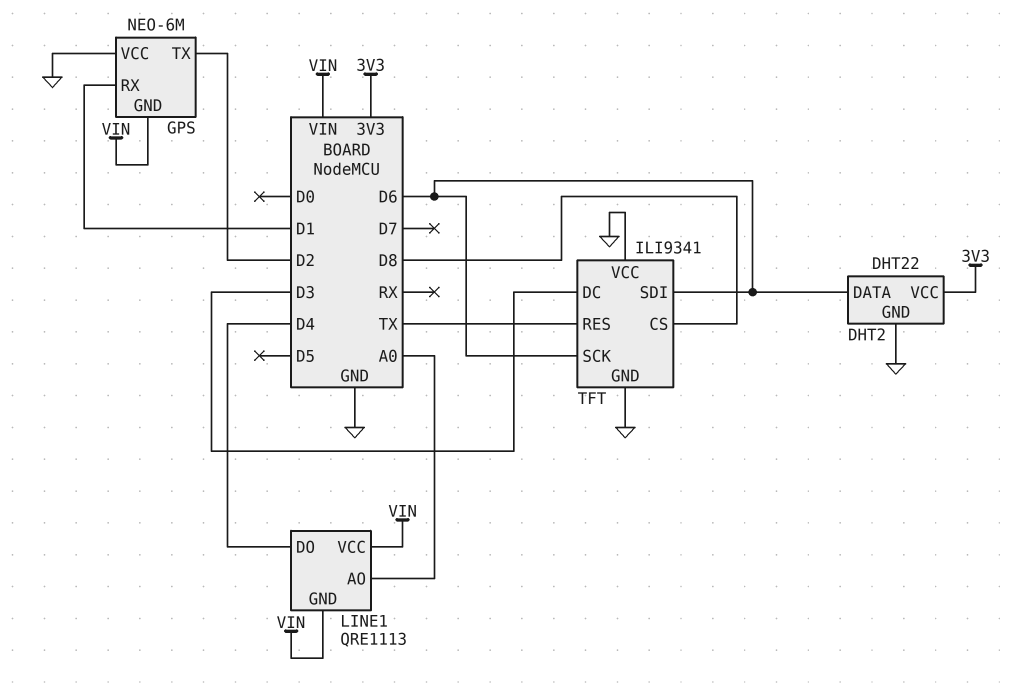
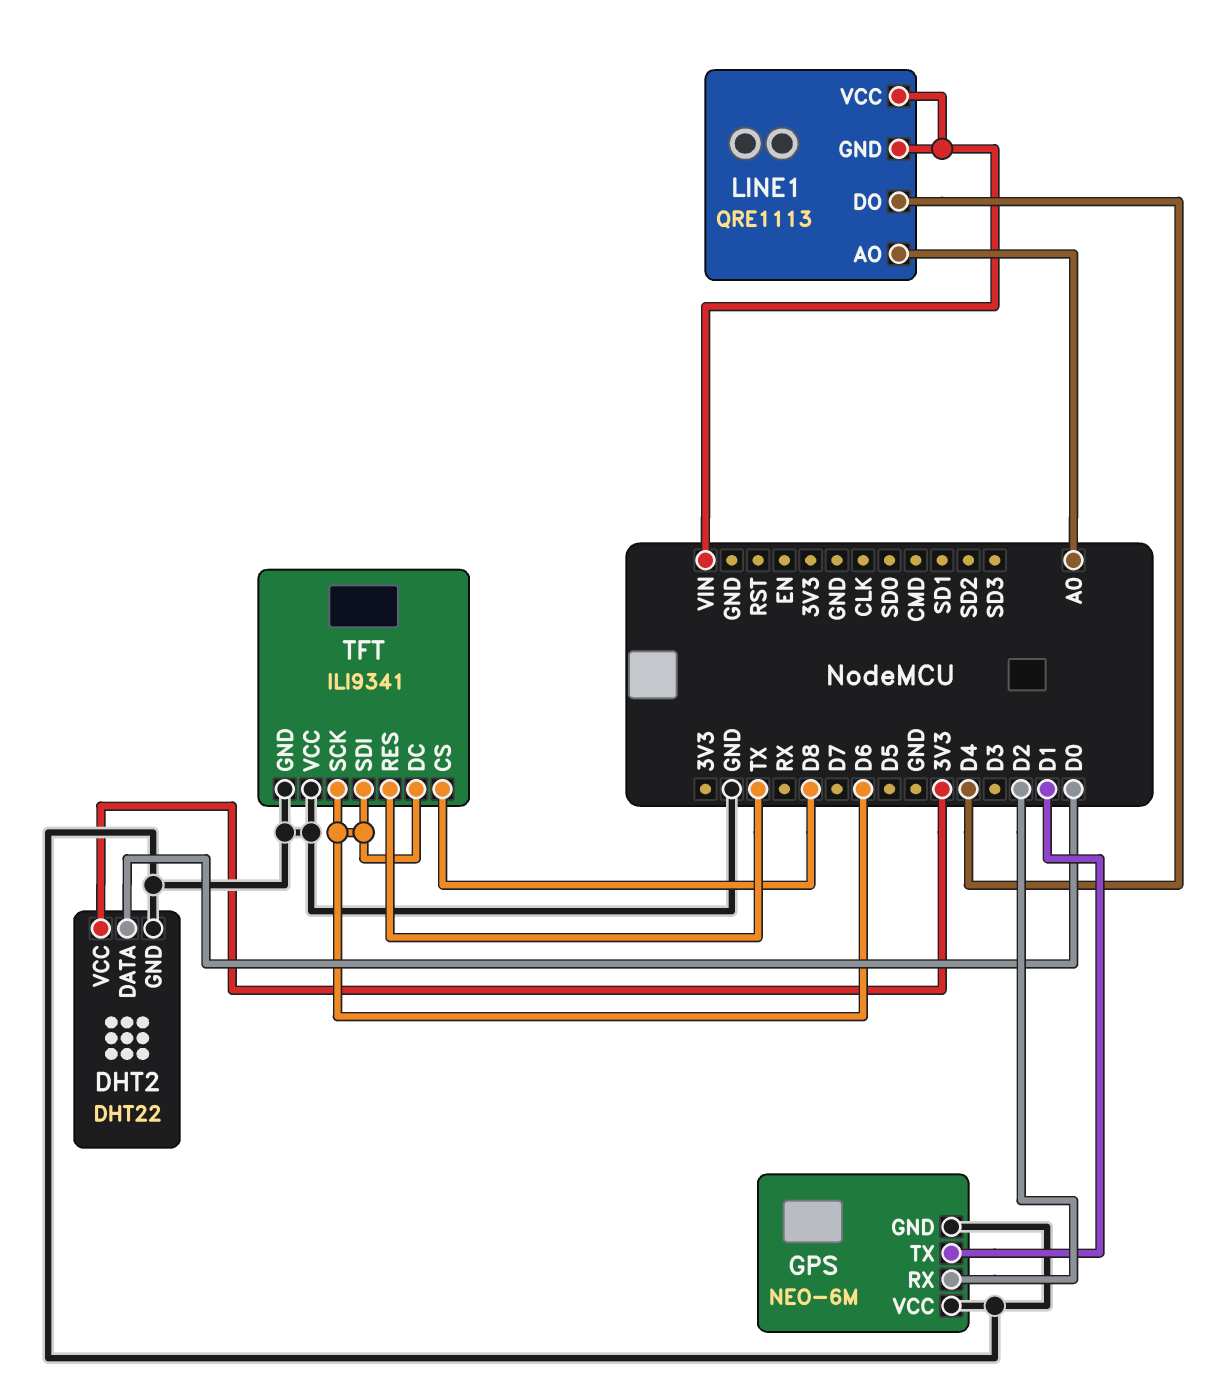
DHT2 pin DATA: D6 -> D0
GPS pin GND: VIN -> GND
GPS pin RX: D1 -> D2
GPS pin TX: D2 -> D1
TFT pin DC: D3 -> D6

